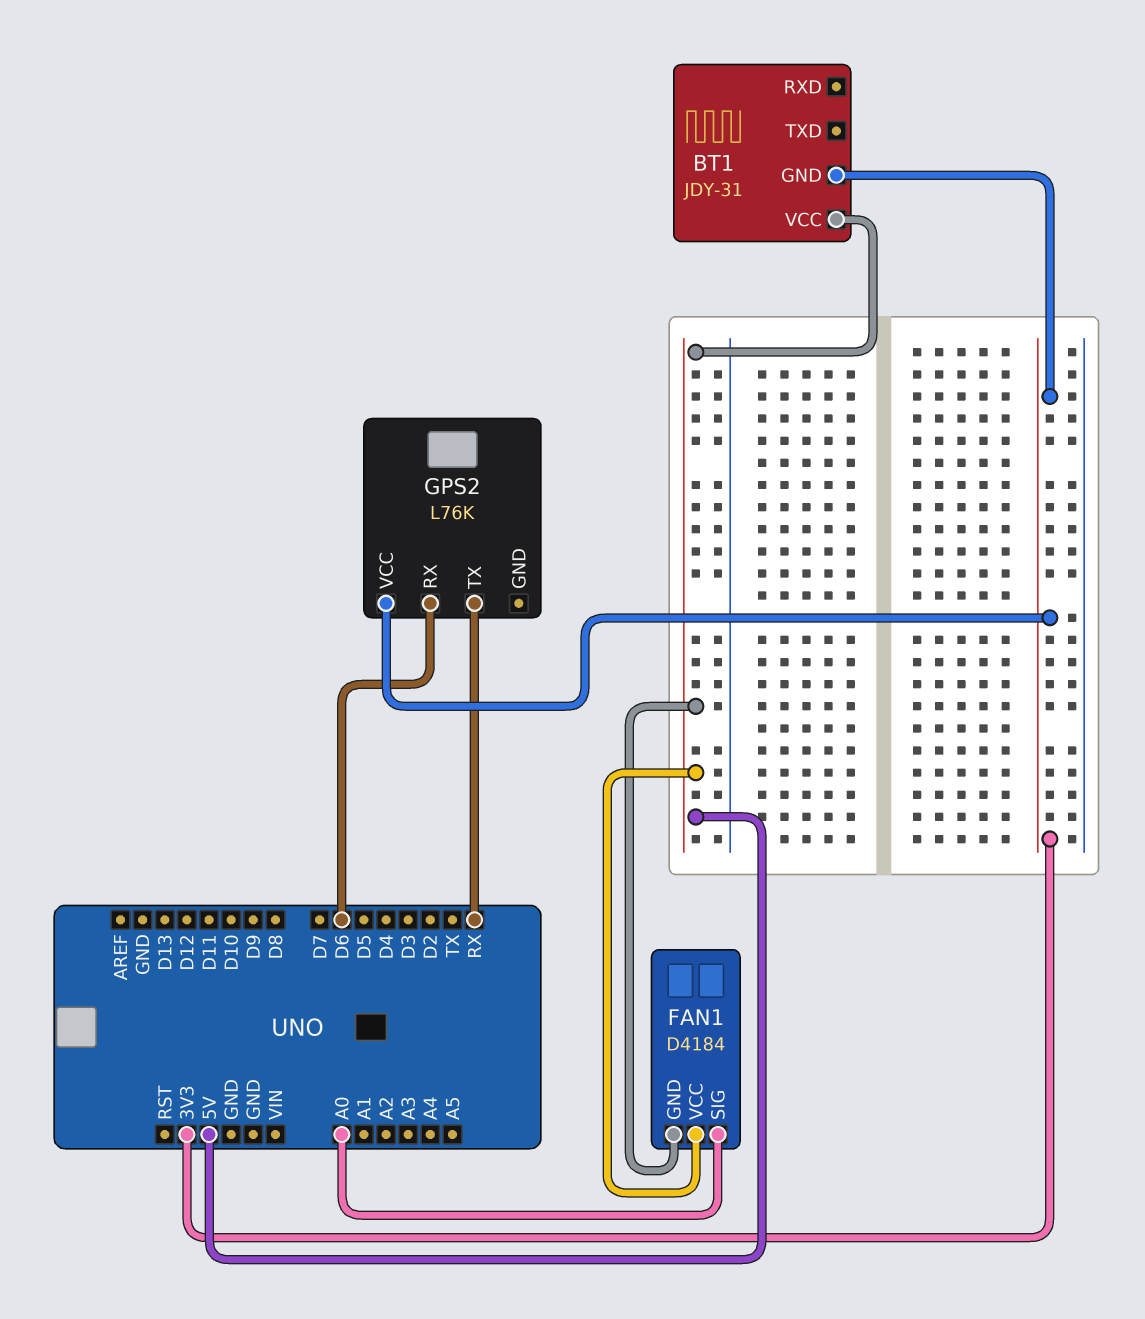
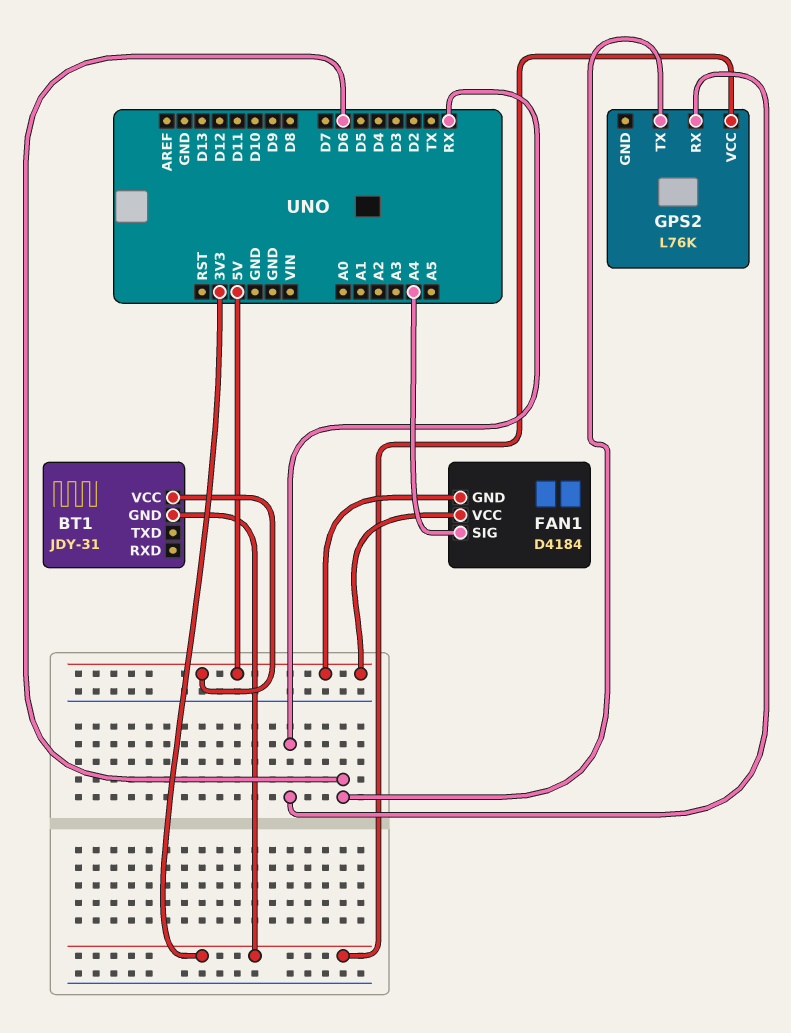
FAN1 pin SIG: A0 -> A4
GPS2 pin RX: D6 -> RX
GPS2 pin TX: RX -> D6

